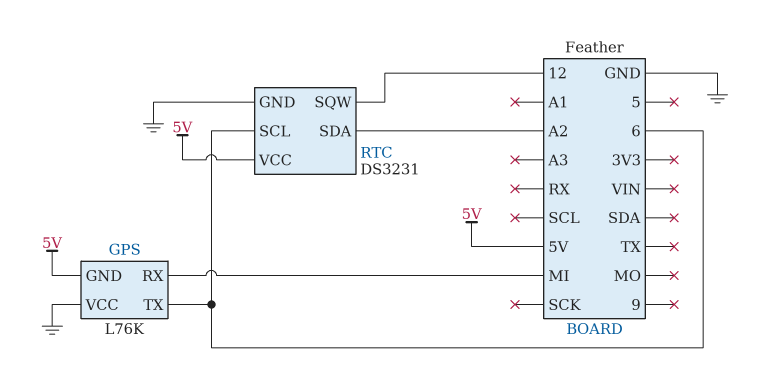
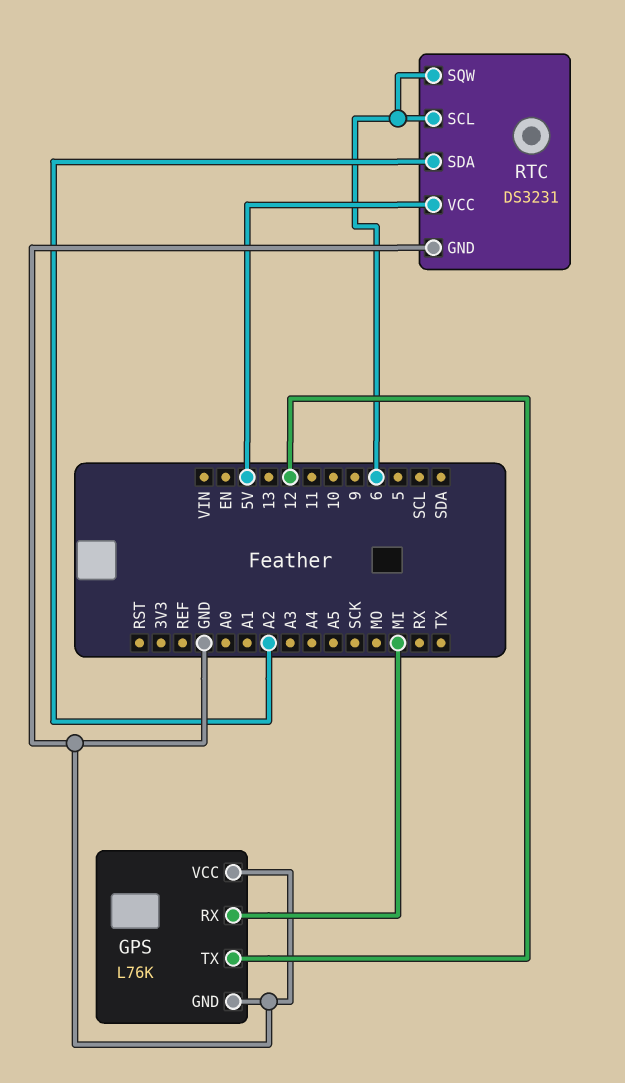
GPS pin GND: 5V -> GND
GPS pin TX: 6 -> 12
RTC pin SQW: 12 -> 6

